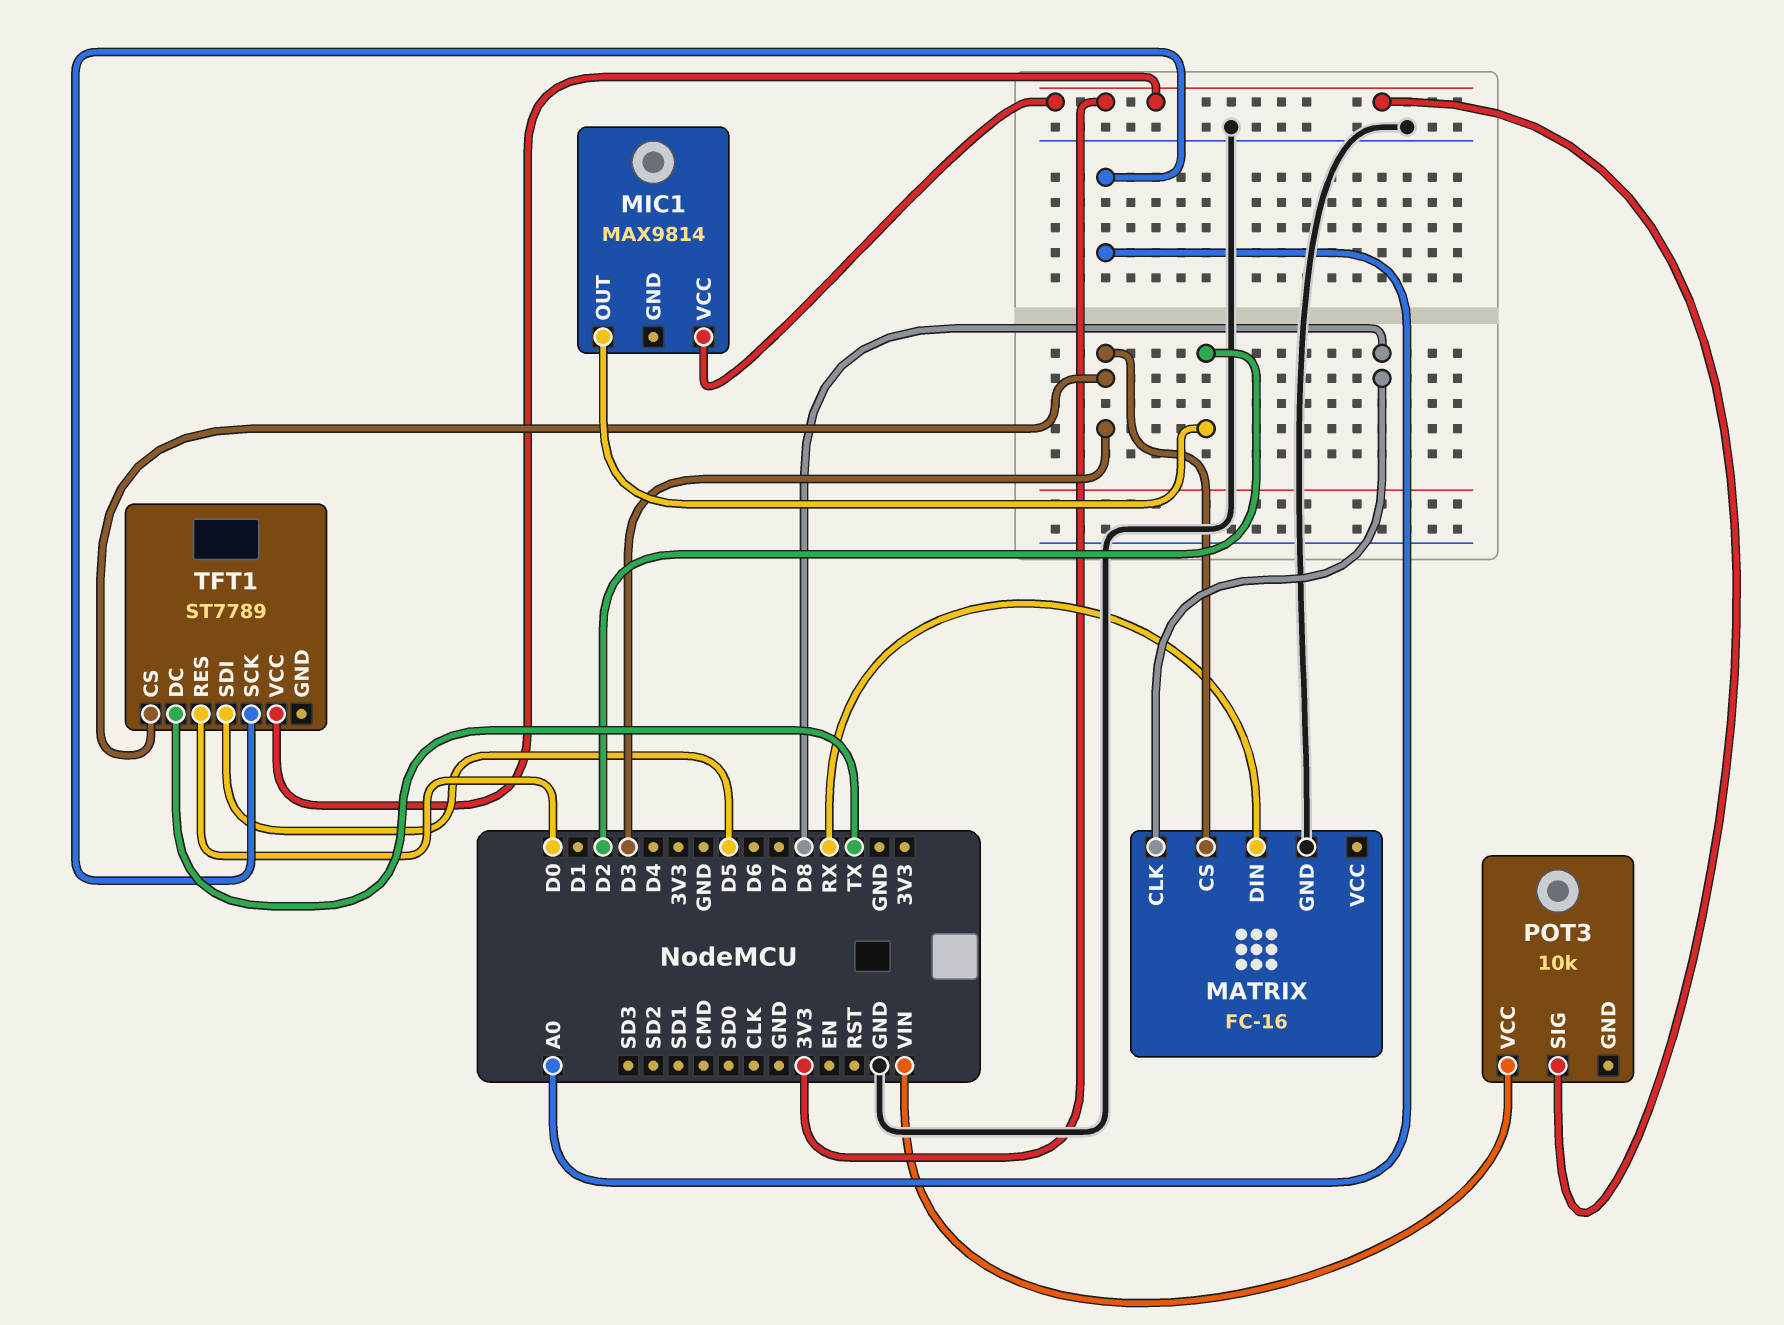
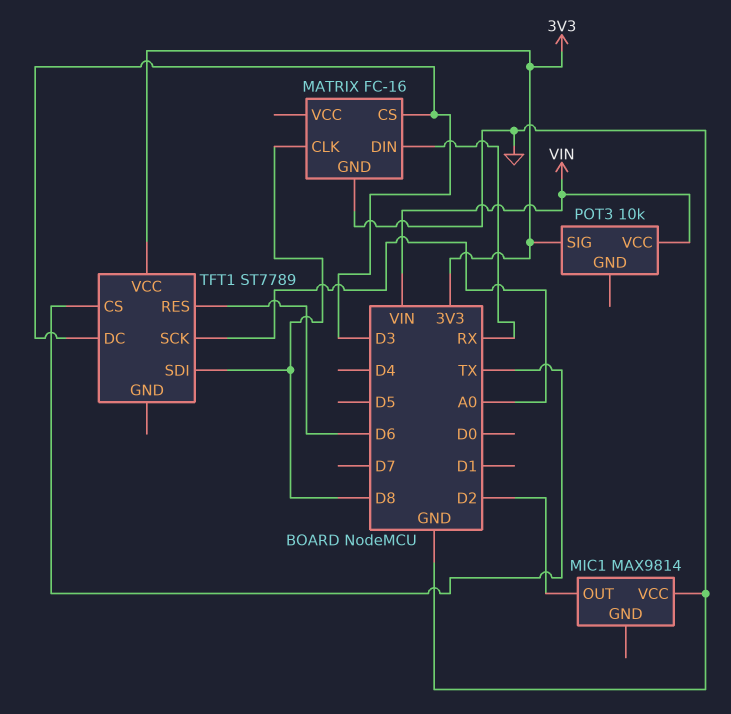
MIC1 pin VCC: 3V3 -> GND
TFT1 pin CS: D3 -> TX
TFT1 pin DC: TX -> D3
TFT1 pin RES: D0 -> D6
TFT1 pin SDI: D5 -> D8

